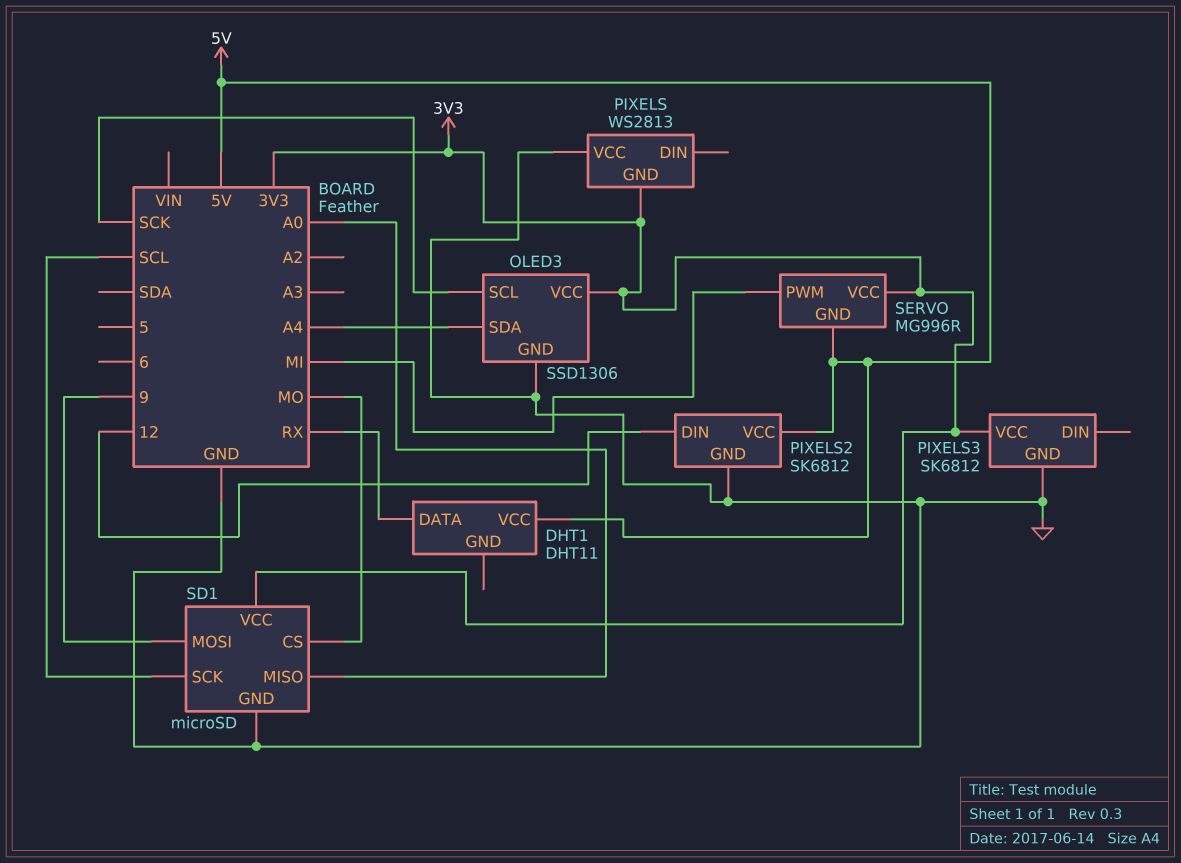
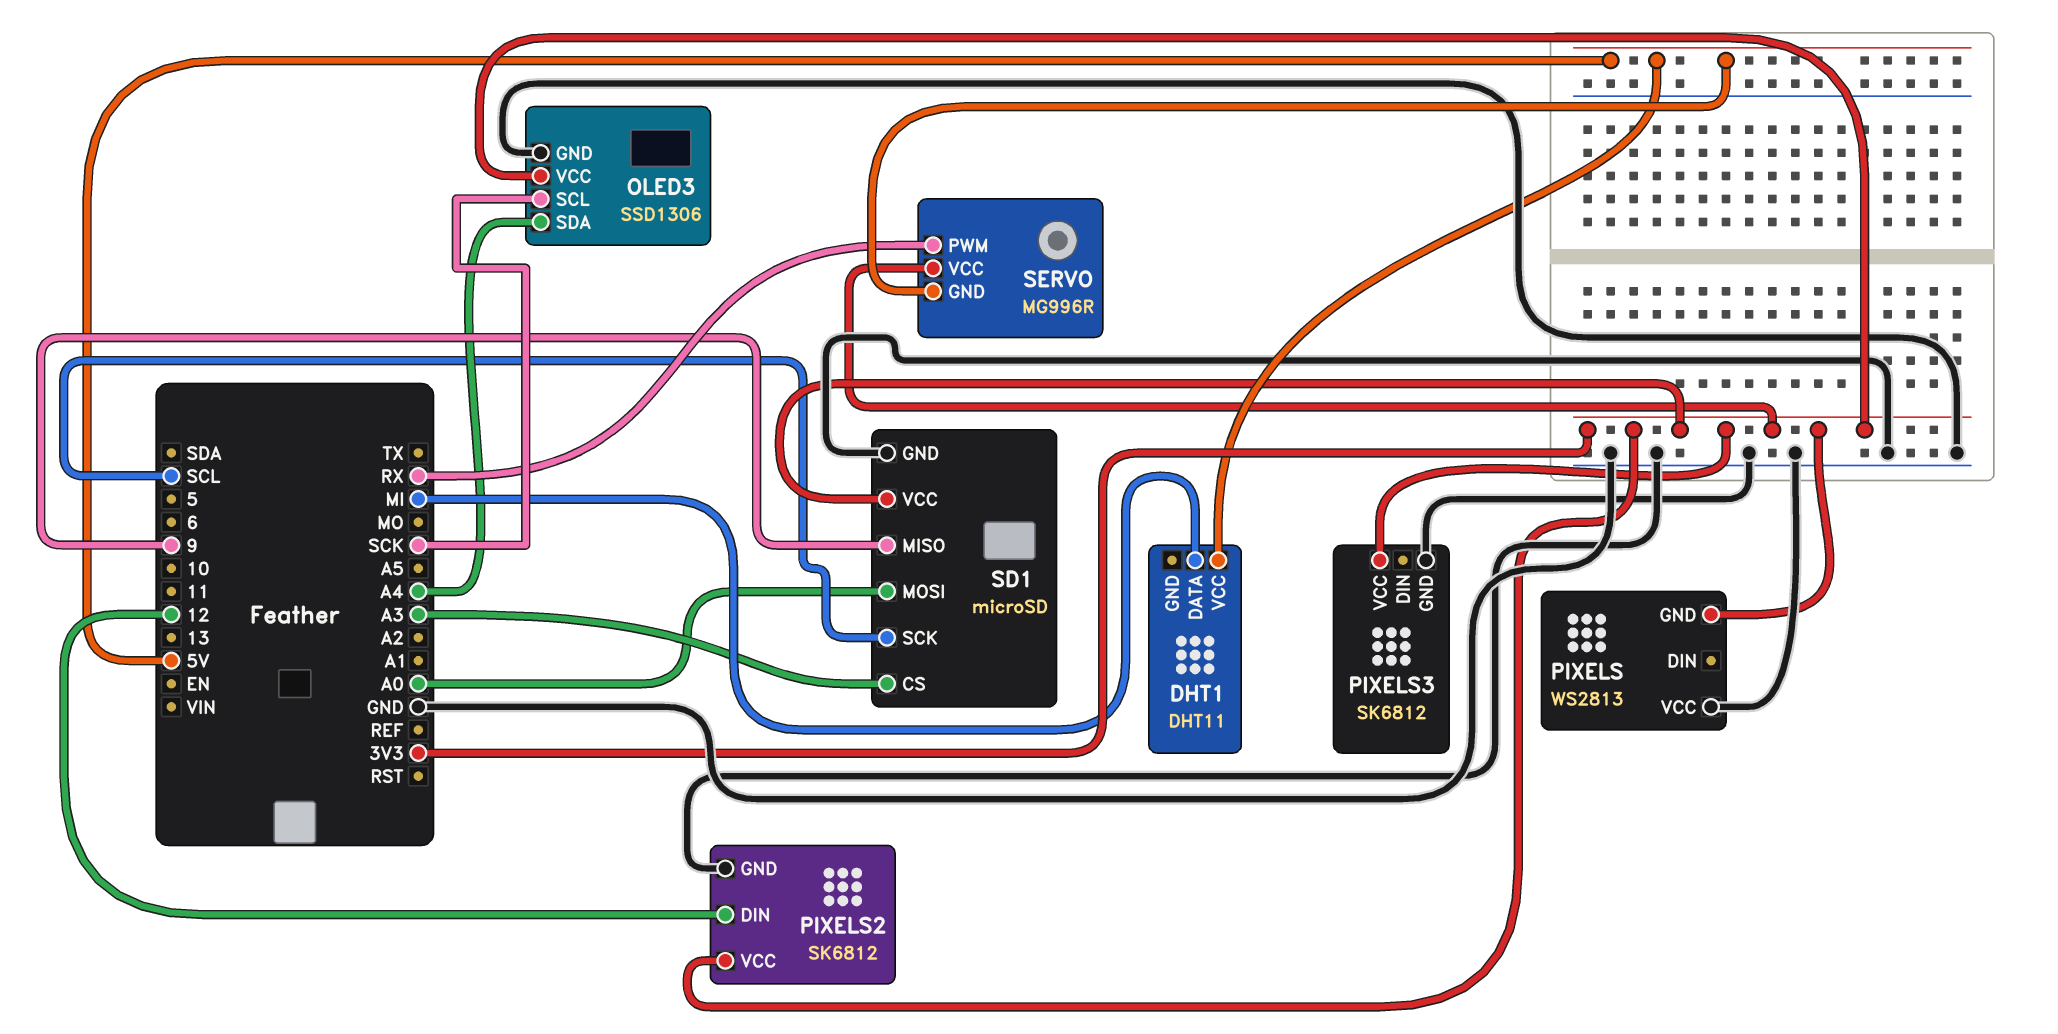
DHT1 pin DATA: RX -> MI
PIXELS2 pin VCC: 5V -> 3V3
SD1 pin CS: MO -> A3
SD1 pin MISO: A0 -> 9
SD1 pin MOSI: 9 -> A0
SERVO pin PWM: MI -> RX

